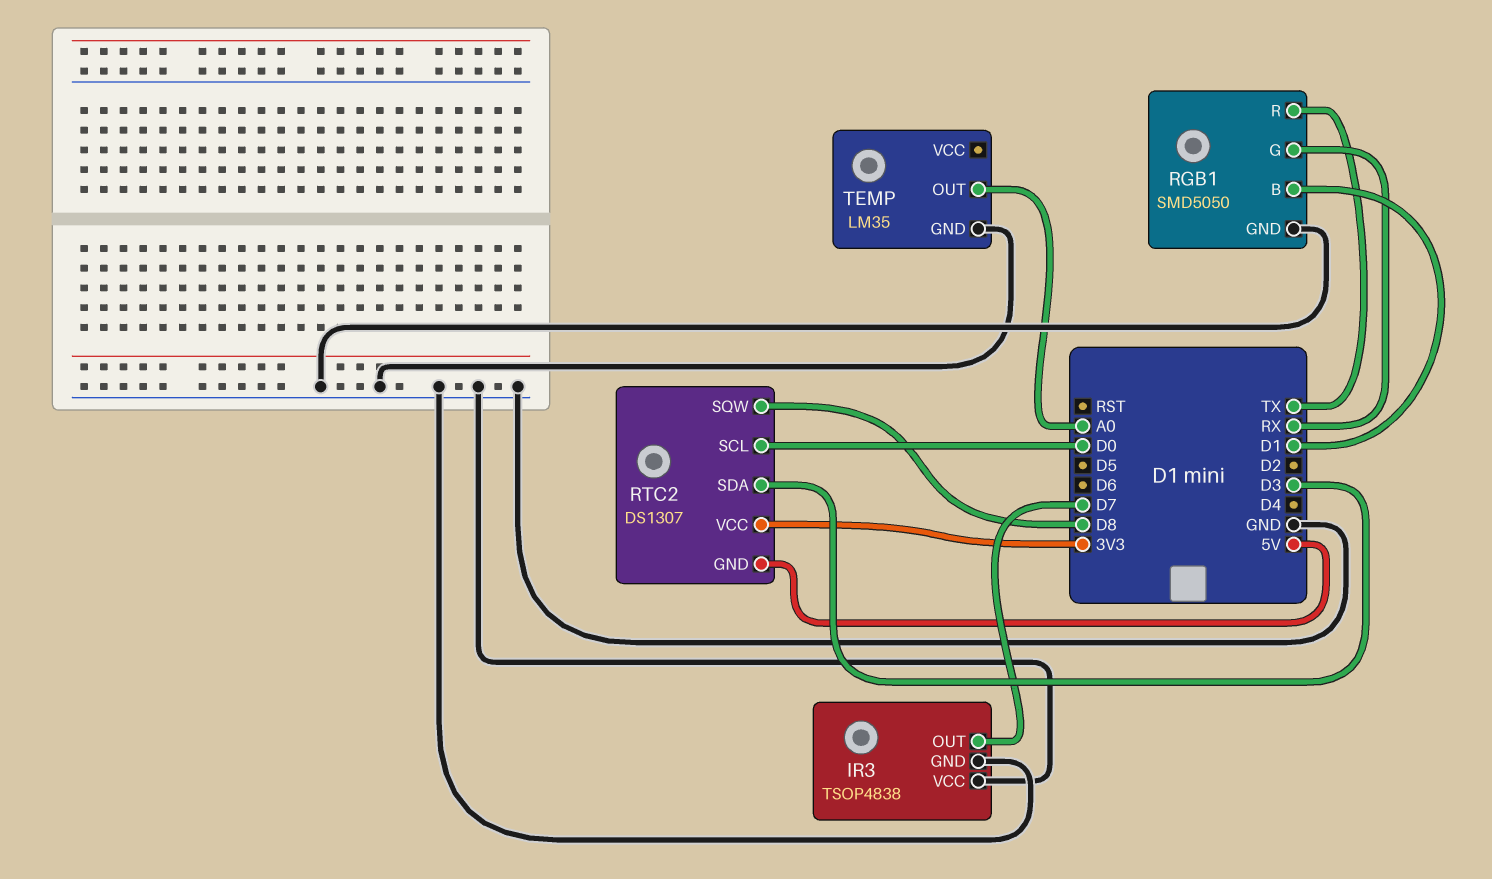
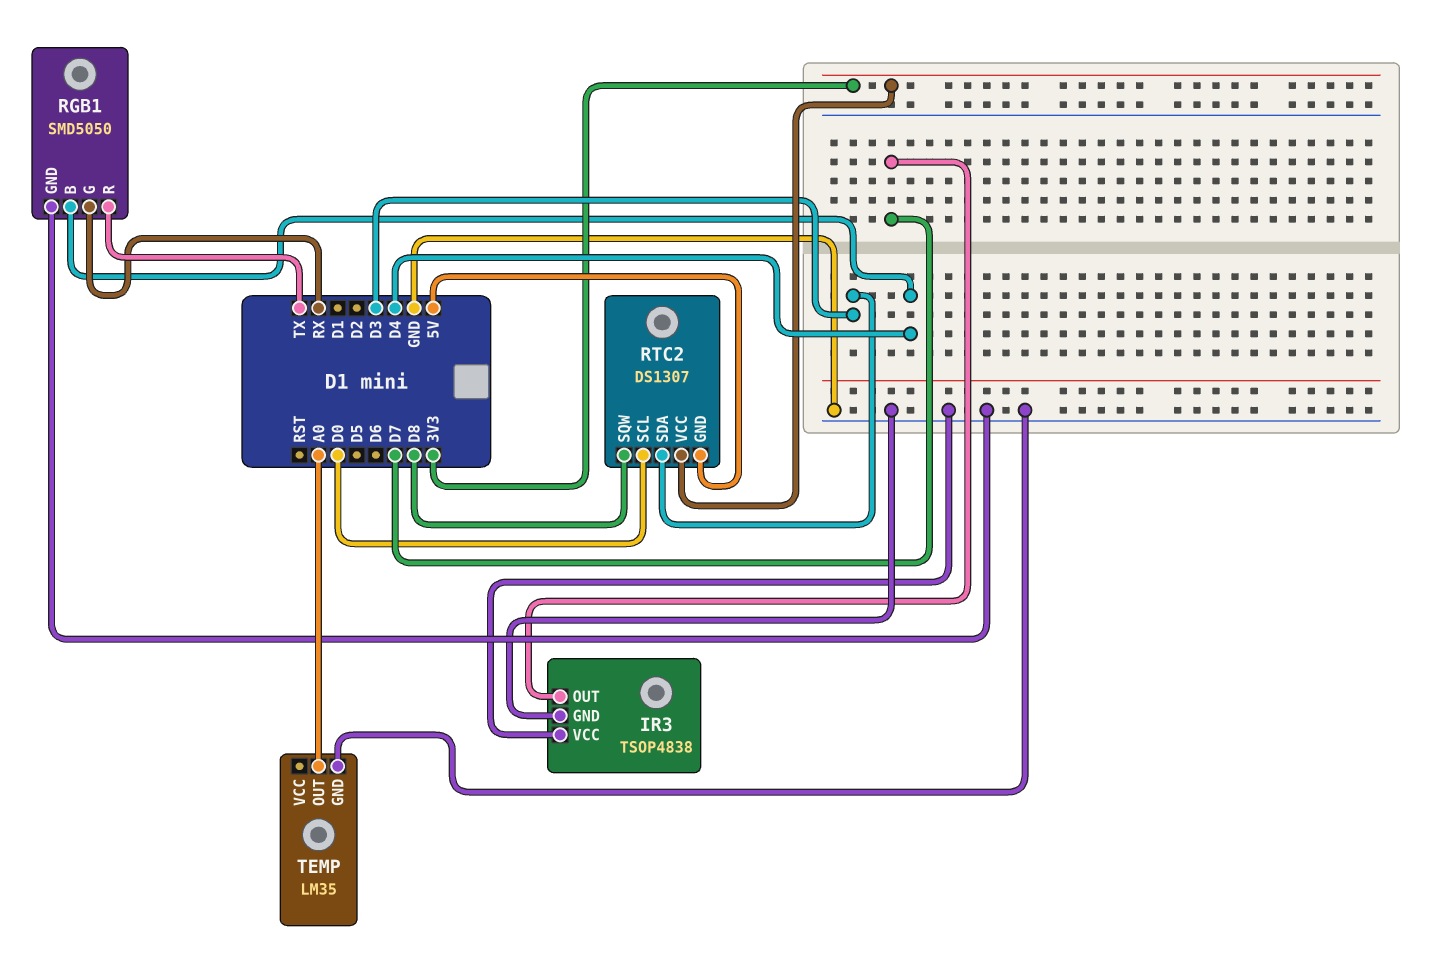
RGB1 pin B: D1 -> D4

